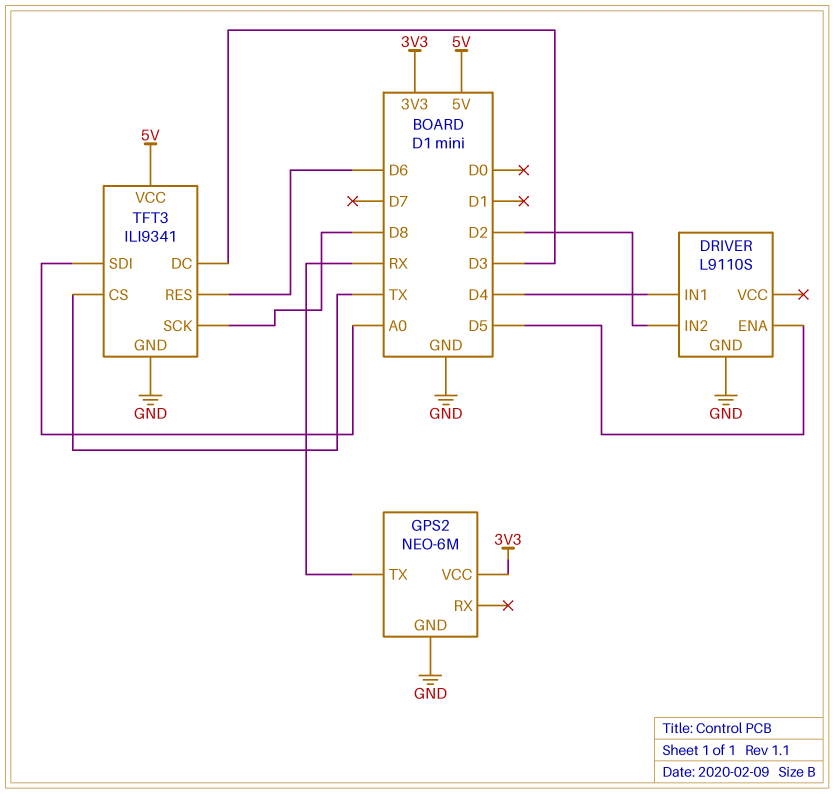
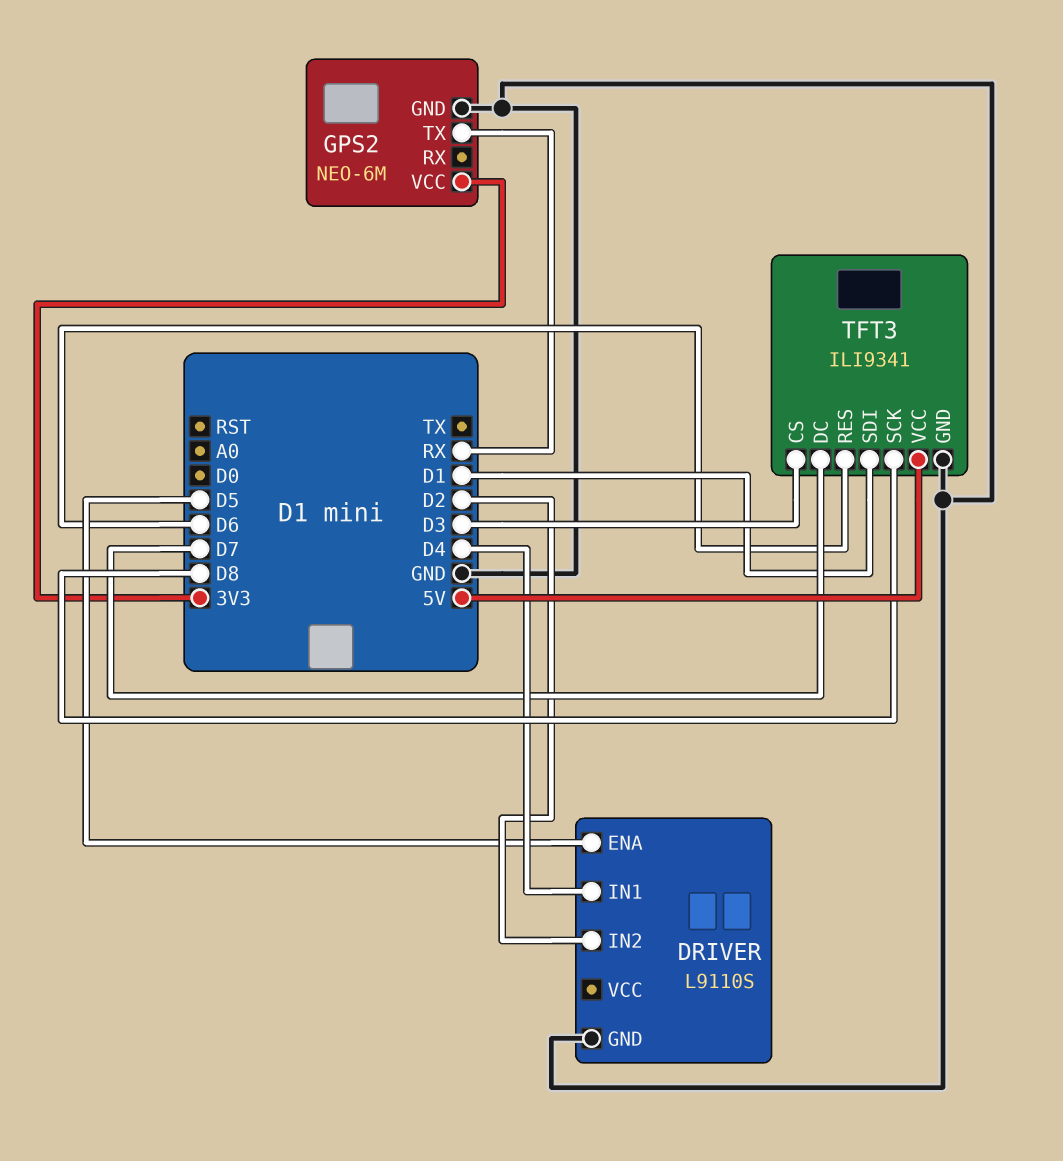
TFT3 pin CS: TX -> D3
TFT3 pin DC: D3 -> D7
TFT3 pin SDI: A0 -> D1

